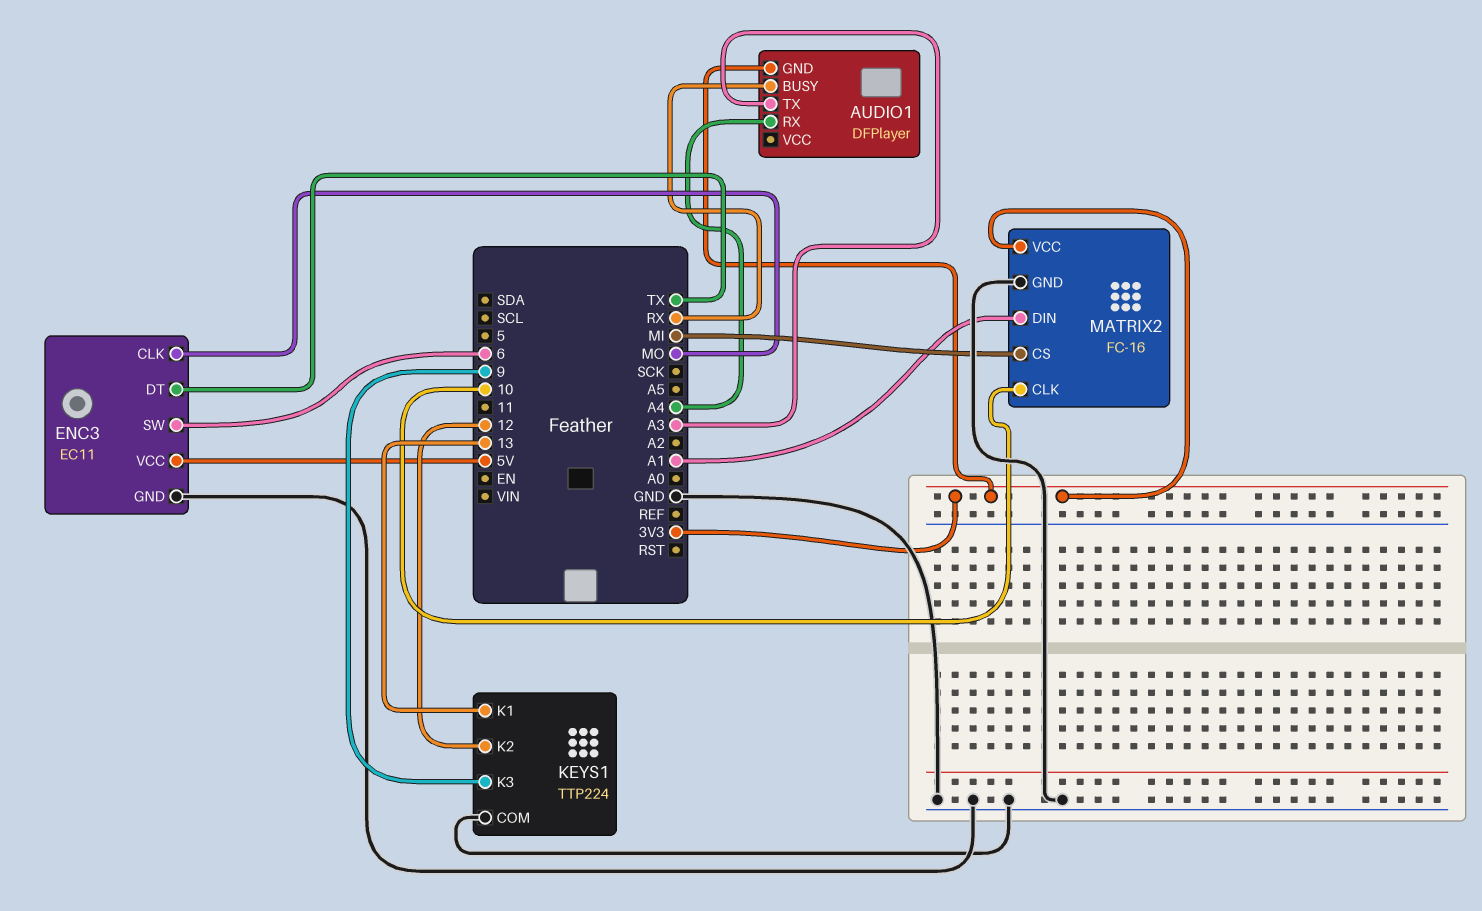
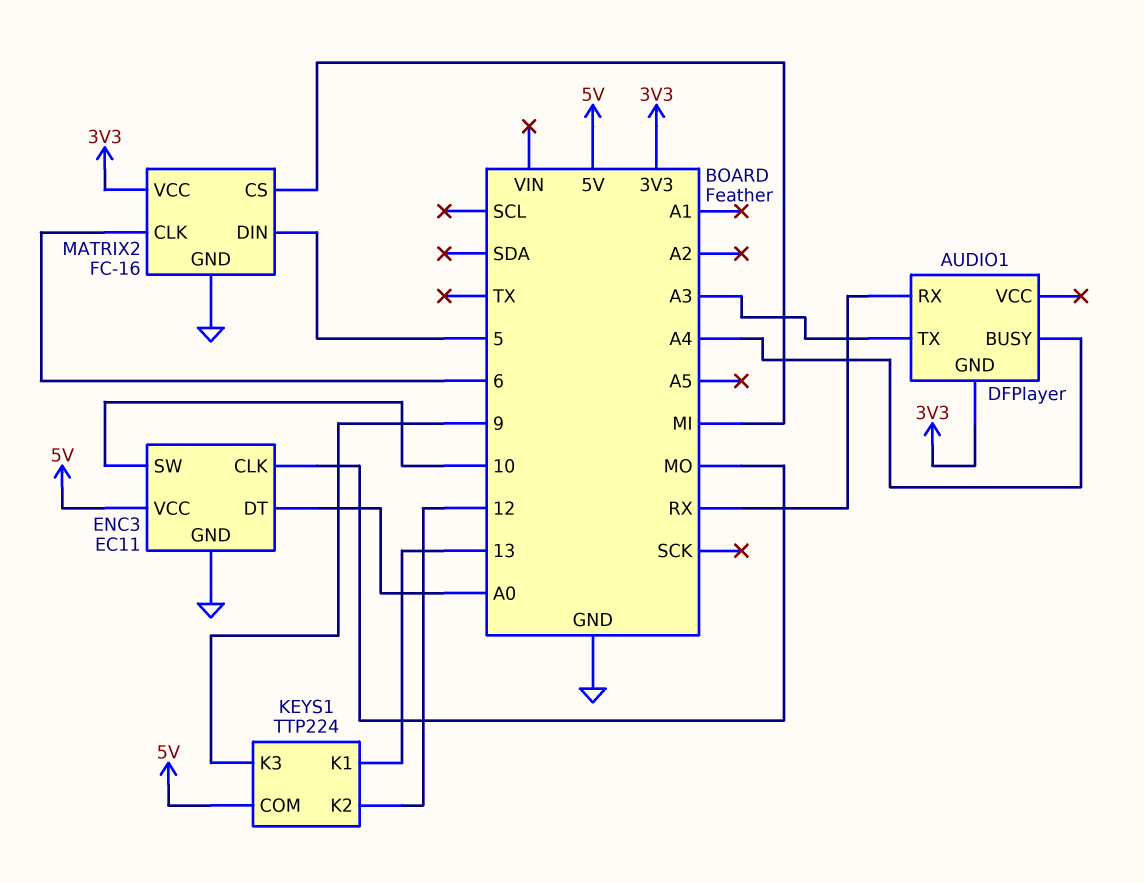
AUDIO1 pin BUSY: RX -> A4
AUDIO1 pin RX: A4 -> RX
ENC3 pin DT: TX -> A0
ENC3 pin SW: 6 -> 10
KEYS1 pin COM: GND -> 5V
MATRIX2 pin CLK: 10 -> 6
MATRIX2 pin DIN: A1 -> 5

